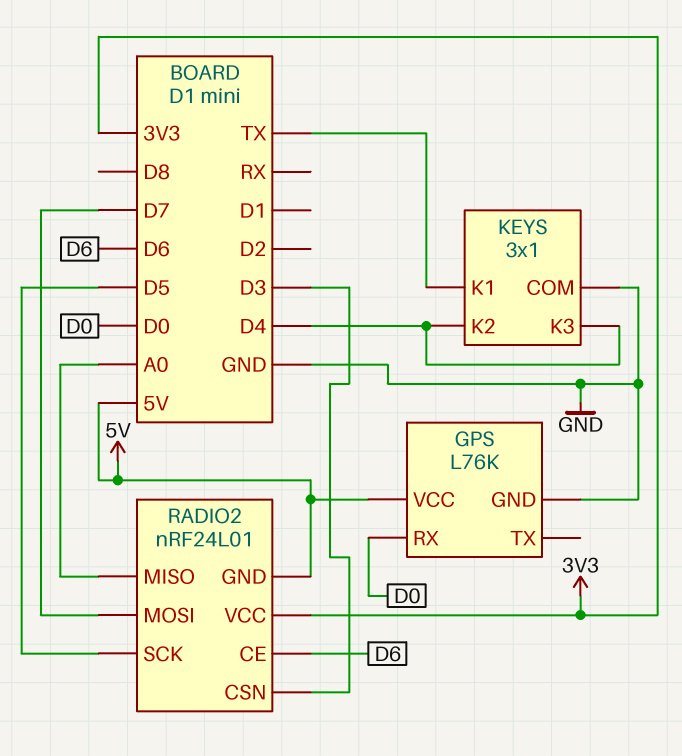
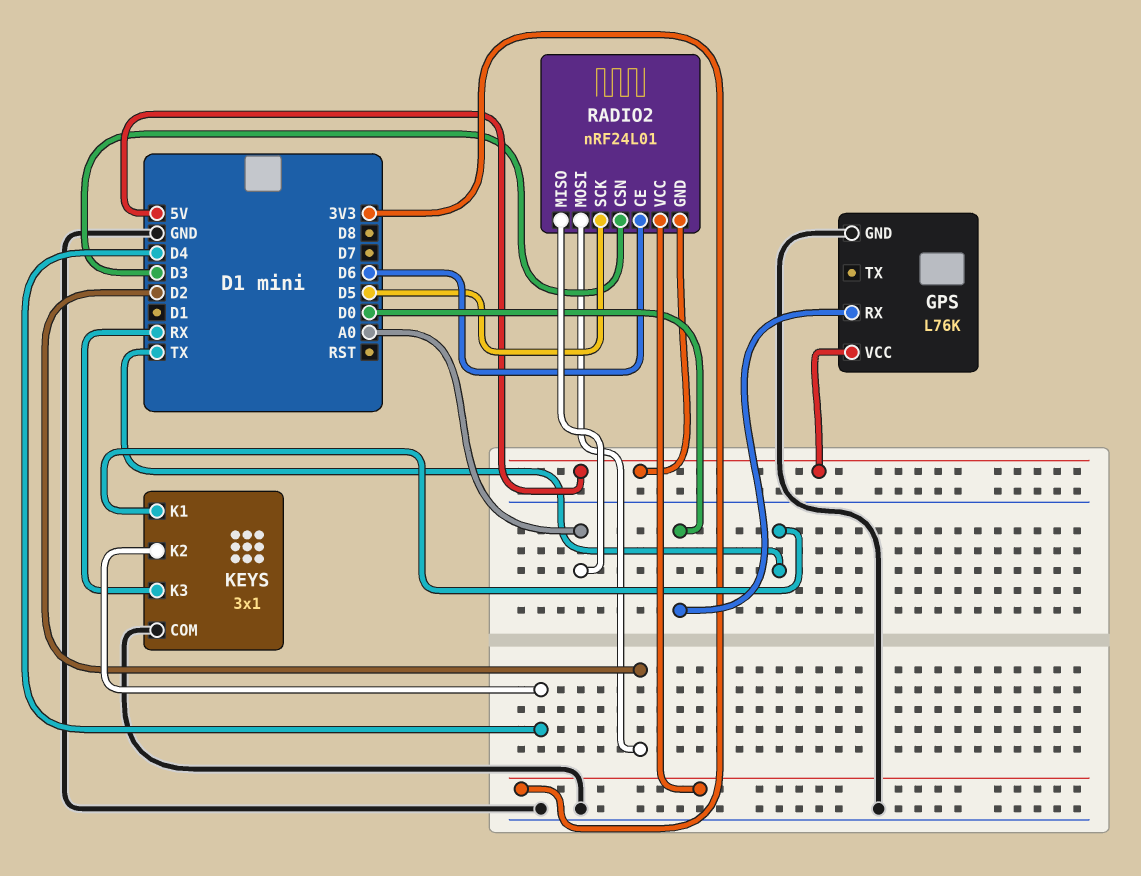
KEYS pin K3: D4 -> RX
RADIO2 pin MOSI: D7 -> D2

